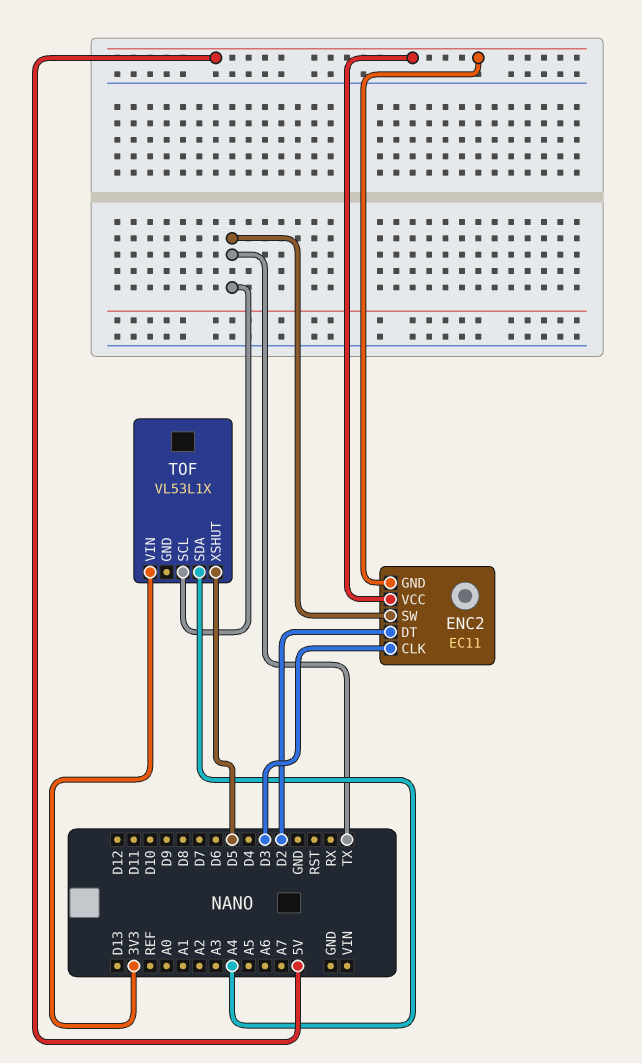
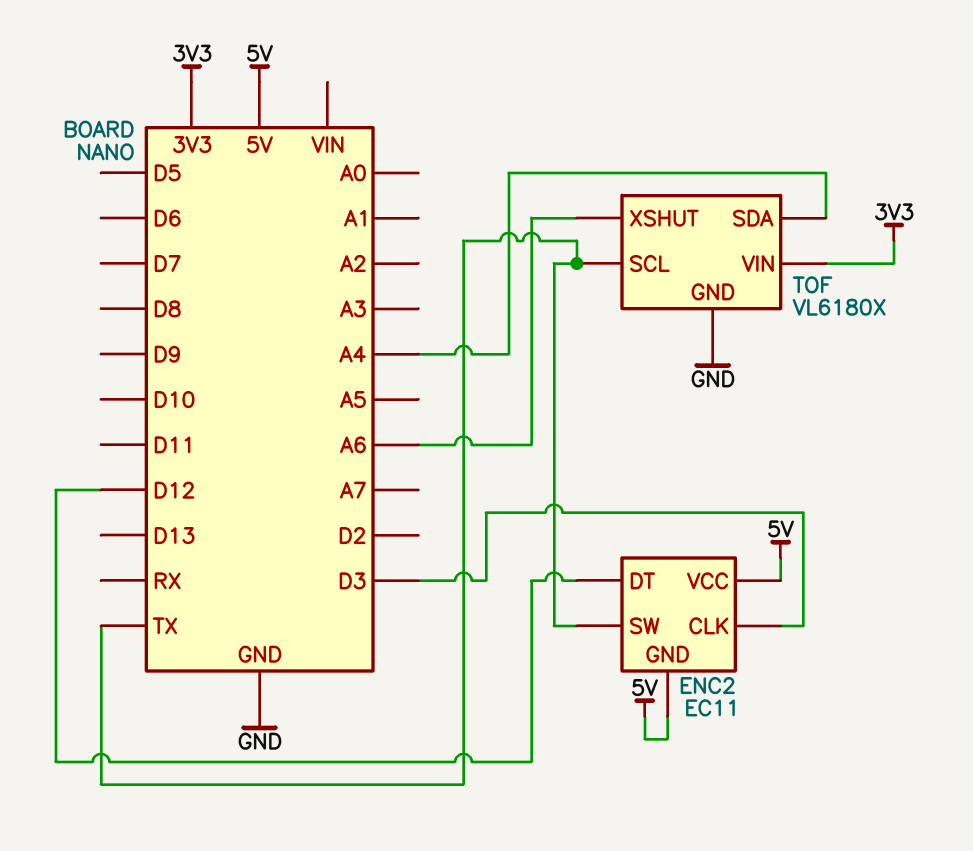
ENC2 pin DT: D2 -> D12
TOF: VL53L1X -> VL6180X
TOF pin GND: none -> GND
TOF pin XSHUT: D5 -> A6

